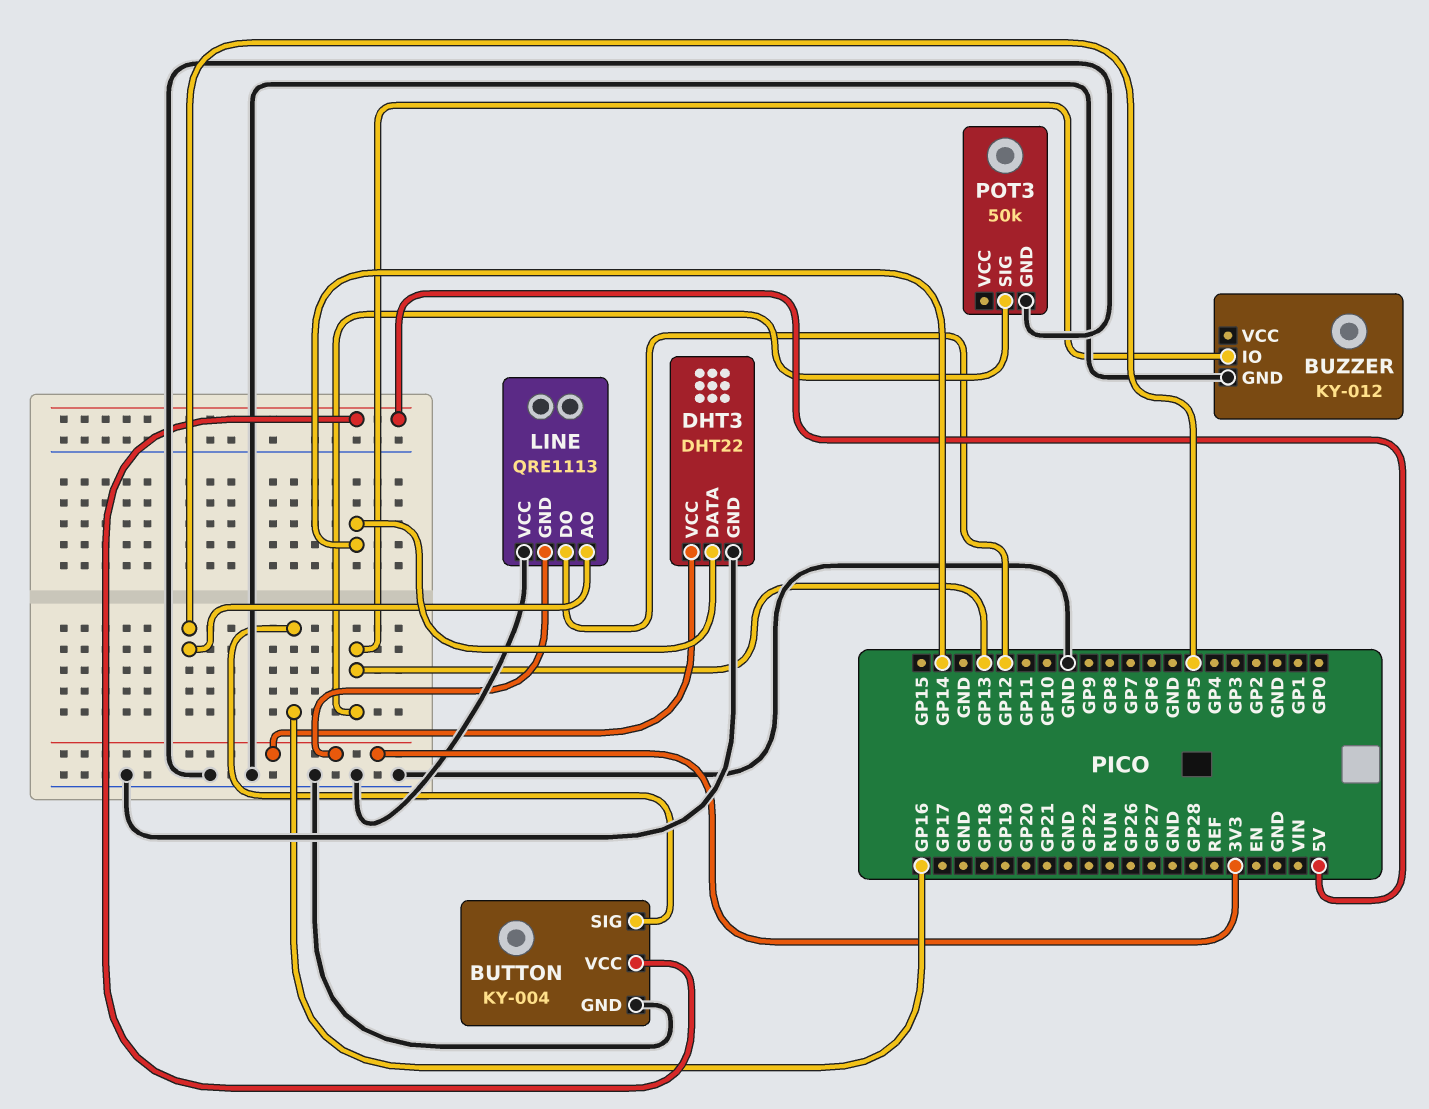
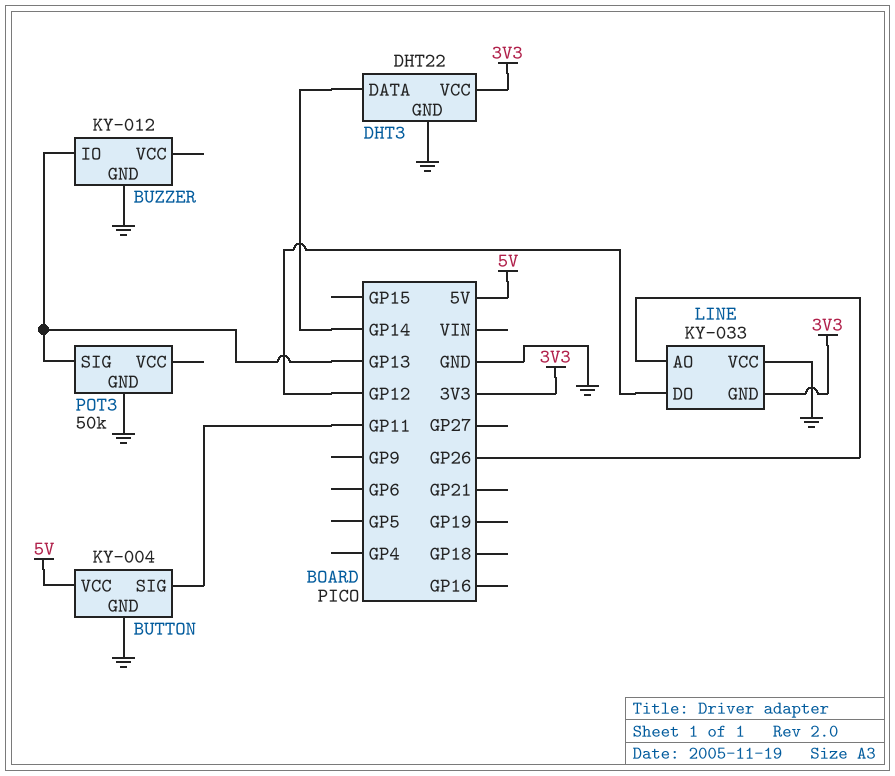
BUTTON pin SIG: GP16 -> GP11
LINE: QRE1113 -> KY-033
LINE pin AO: GP5 -> GP26

